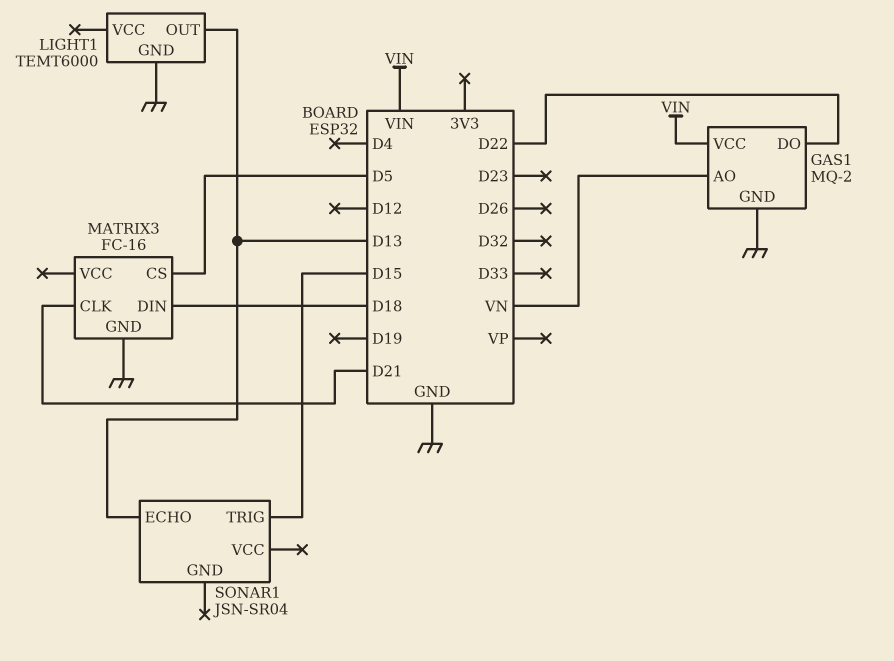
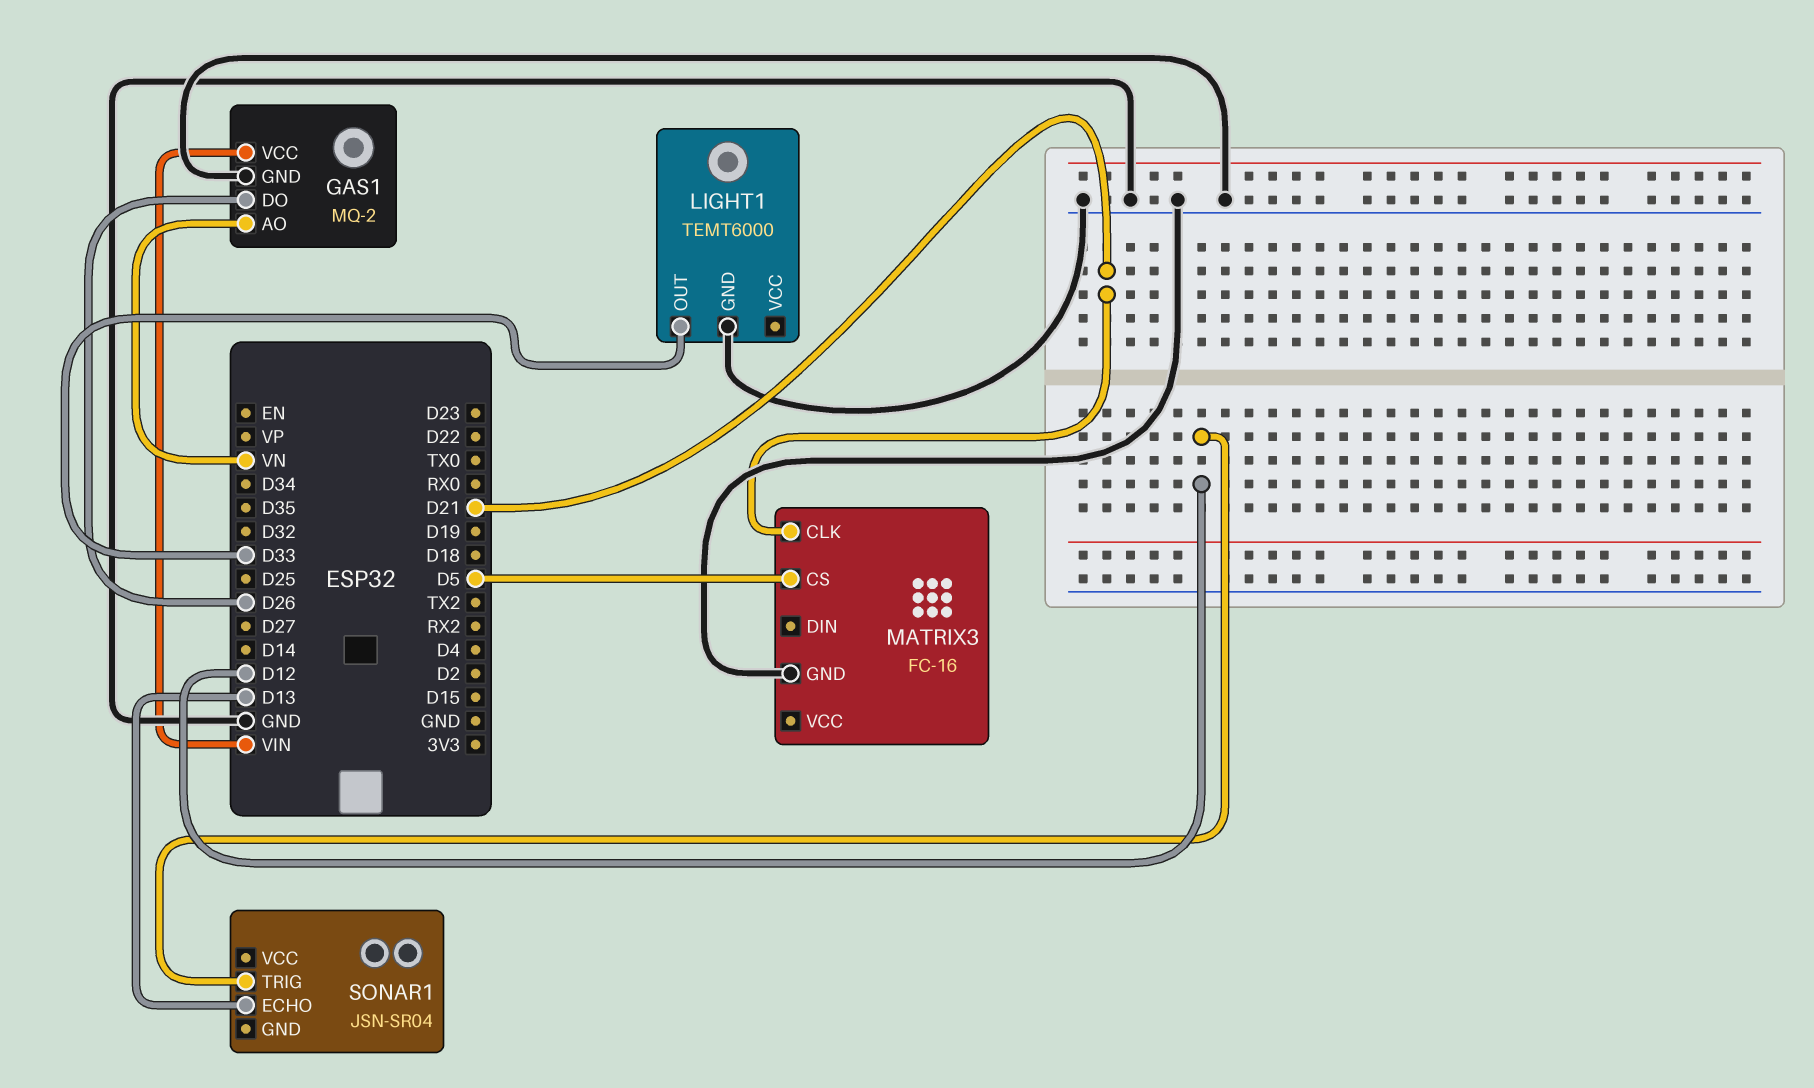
GAS1 pin DO: D22 -> D26
LIGHT1 pin OUT: D13 -> D33
MATRIX3 pin DIN: D18 -> none
SONAR1 pin TRIG: D15 -> D12

